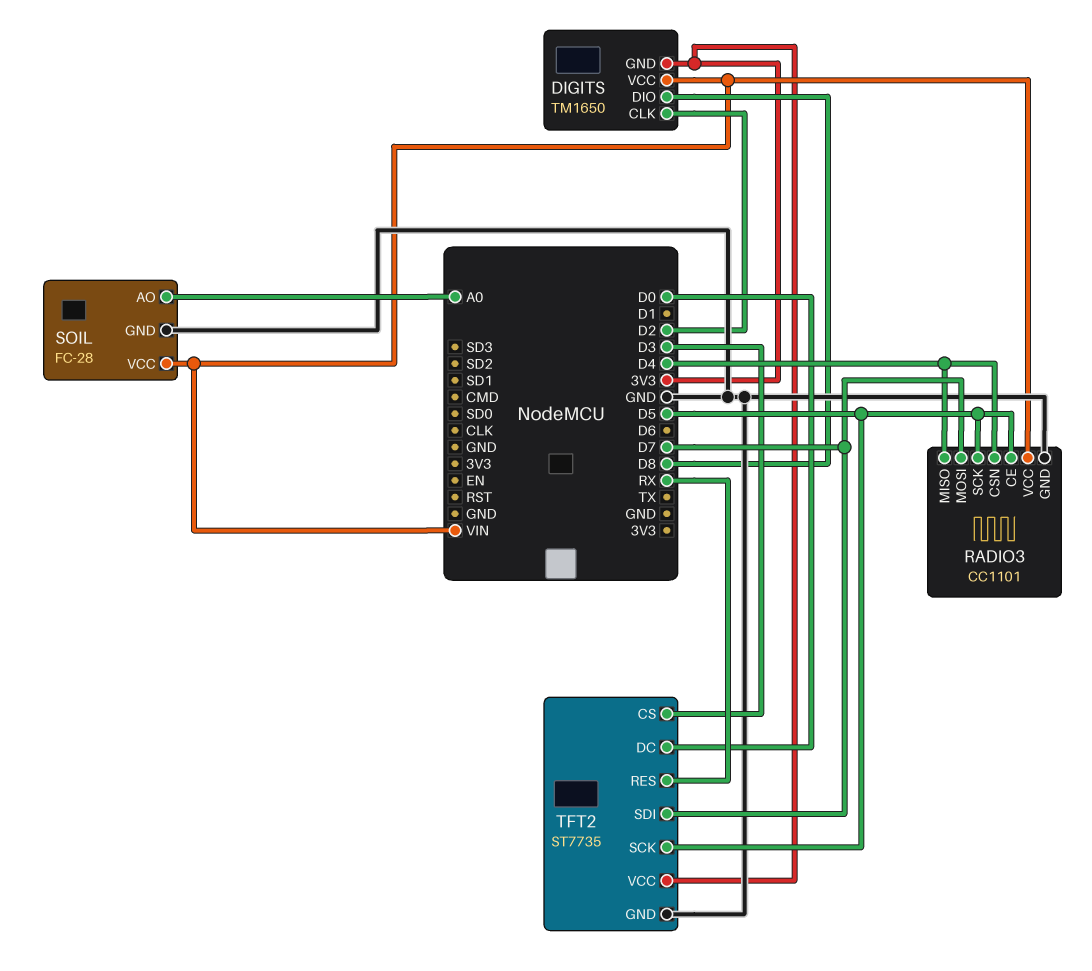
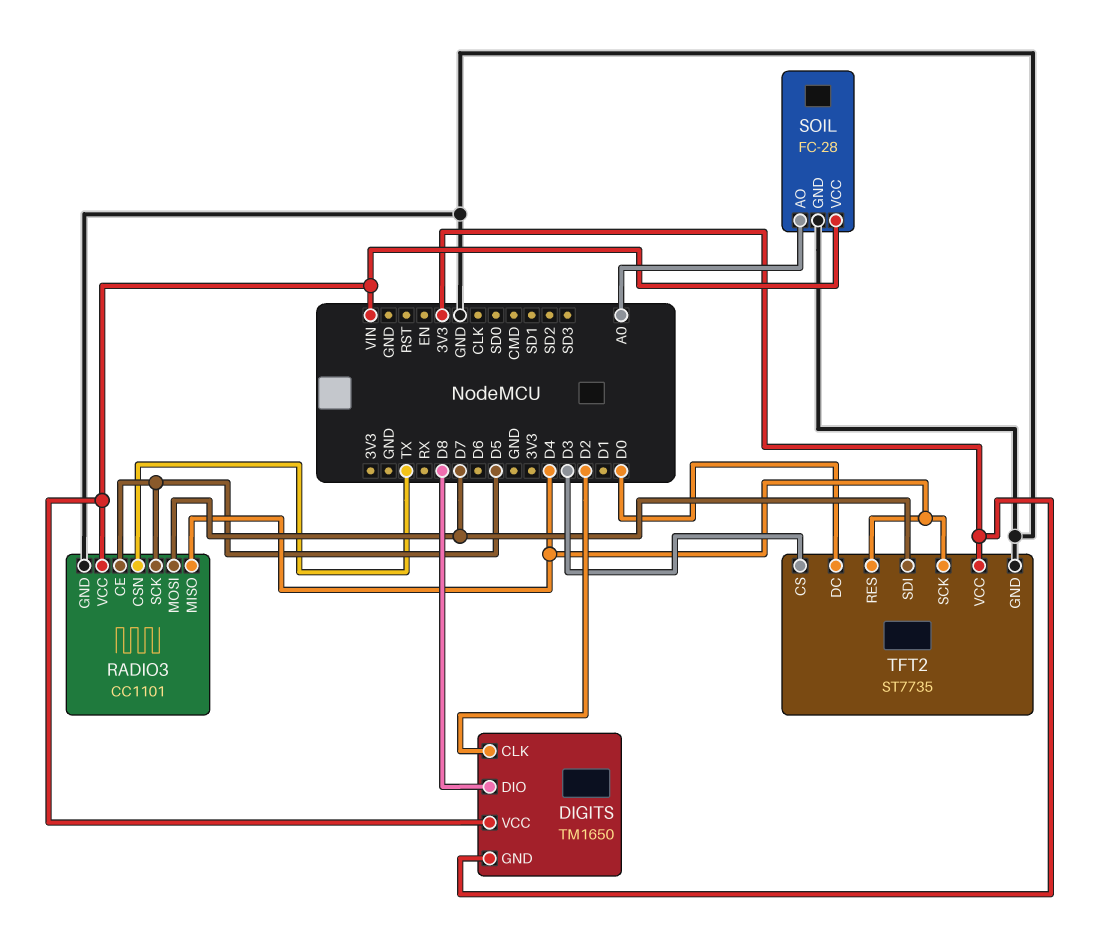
RADIO3 pin CSN: D4 -> TX
TFT2 pin RES: RX -> D4
TFT2 pin SCK: D5 -> D4

